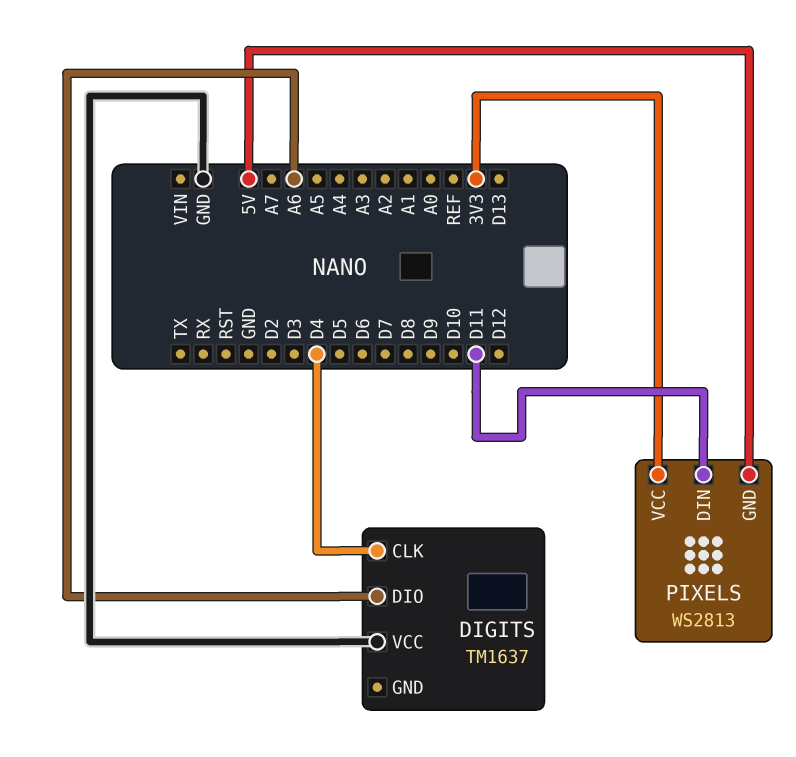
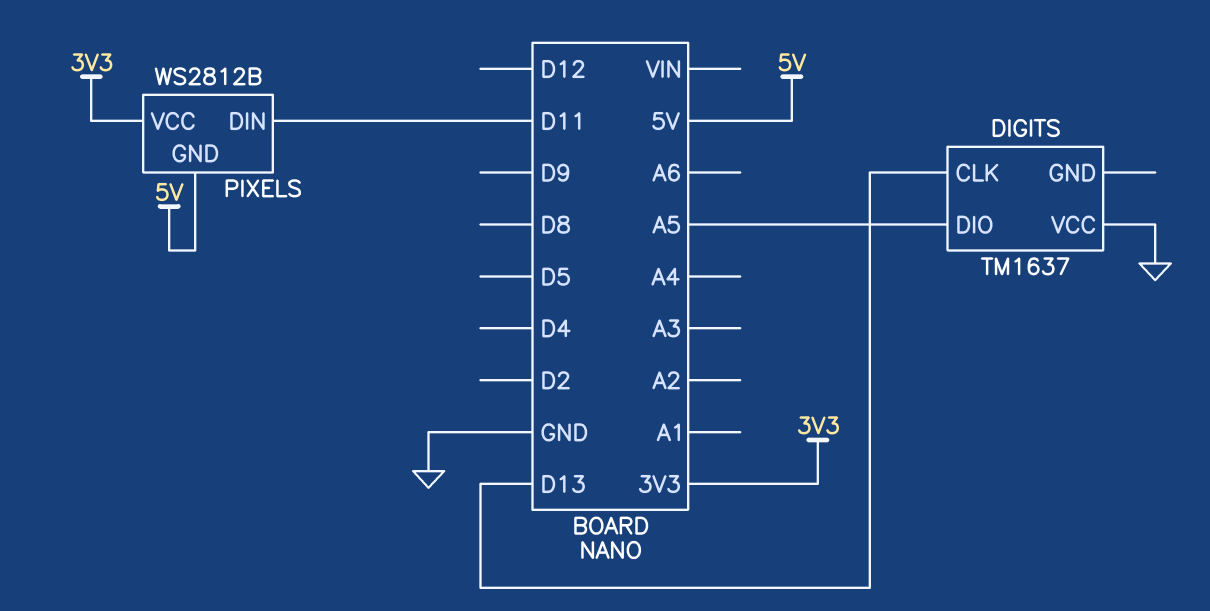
DIGITS pin CLK: D4 -> D13
DIGITS pin DIO: A6 -> A5
PIXELS: WS2813 -> WS2812B

